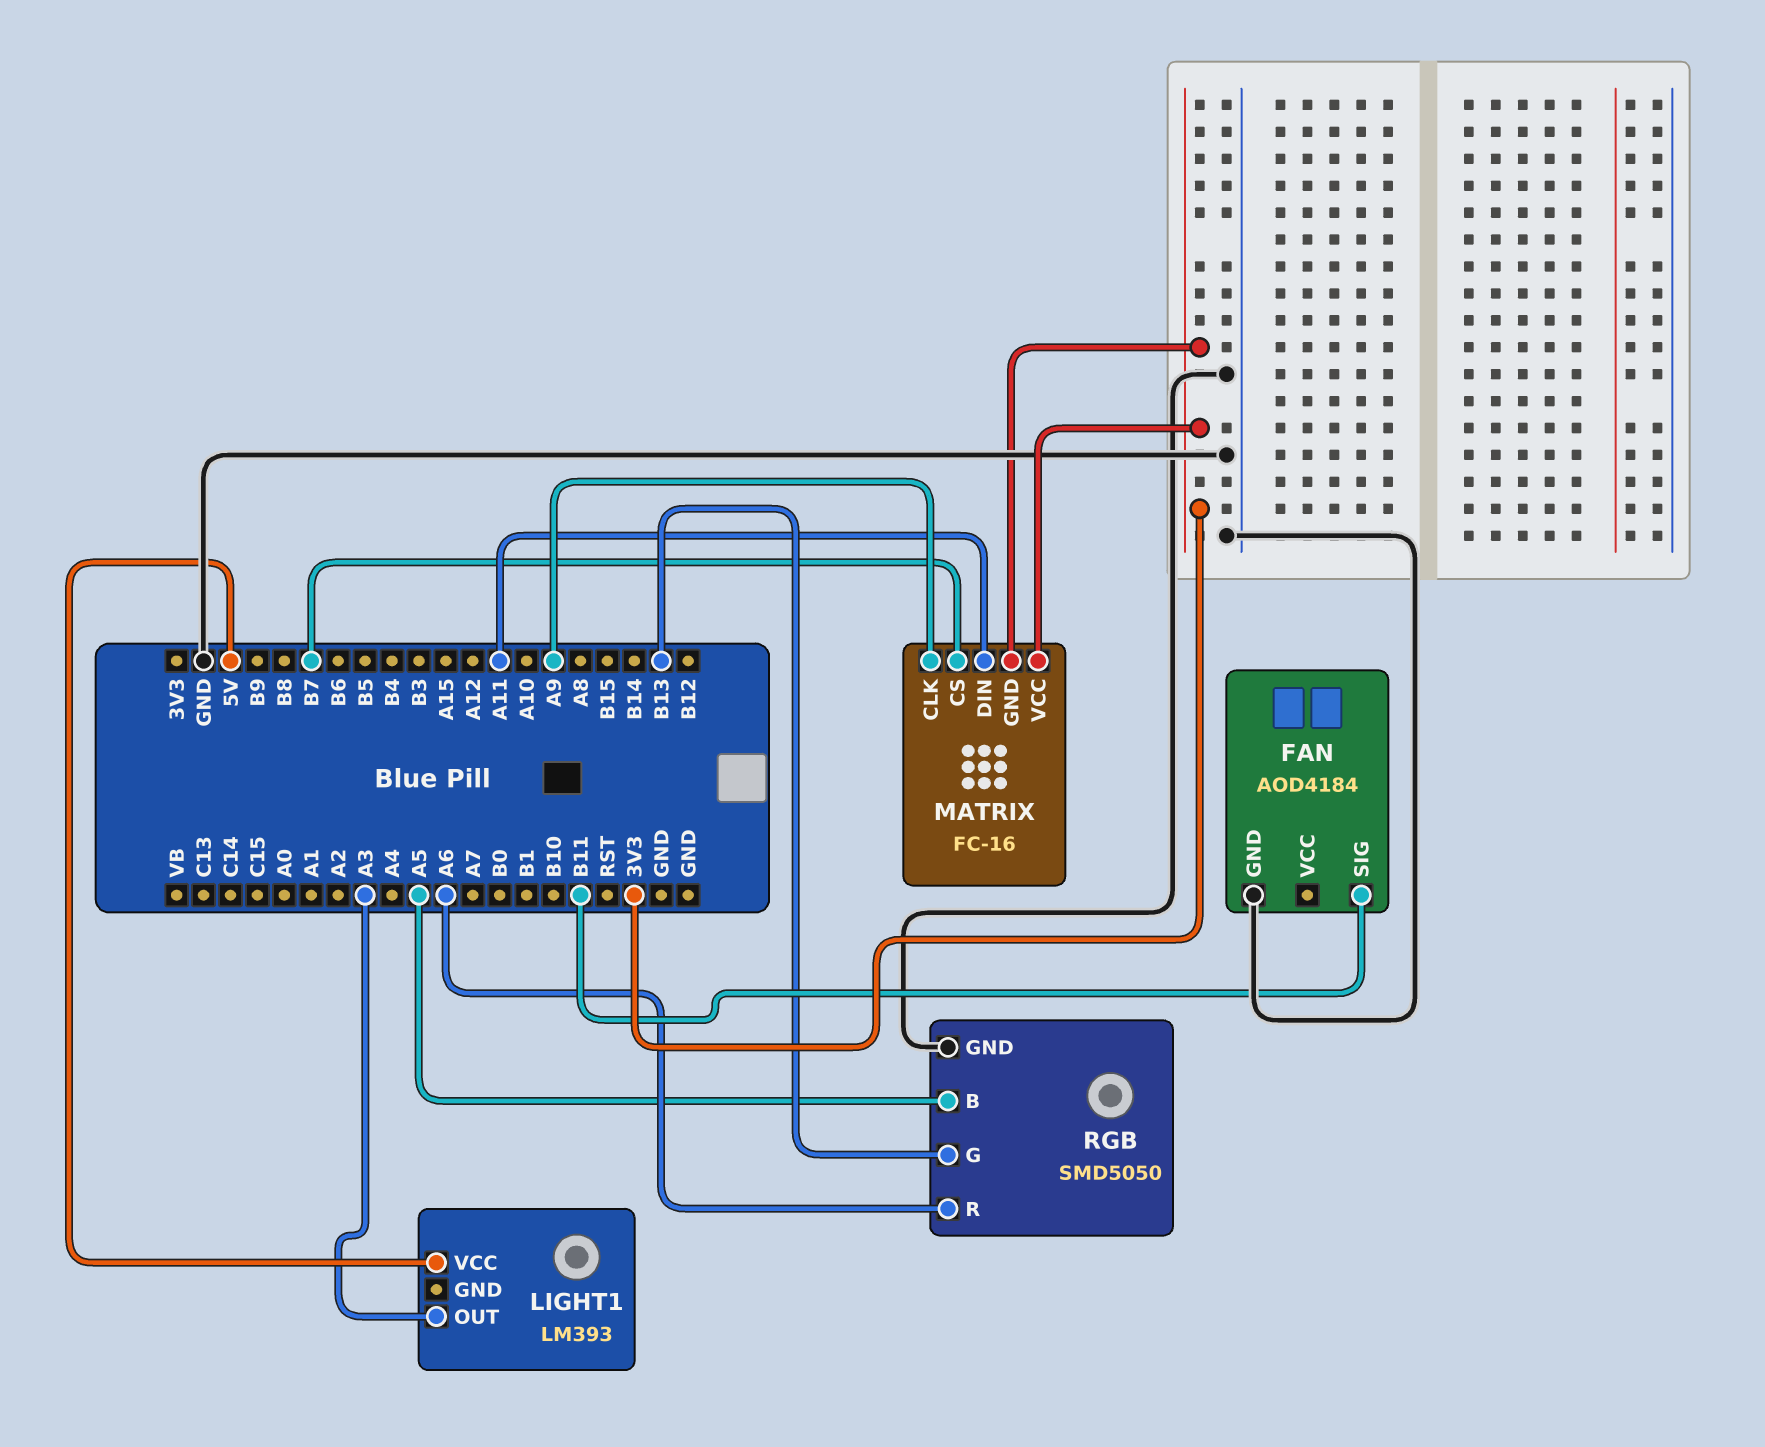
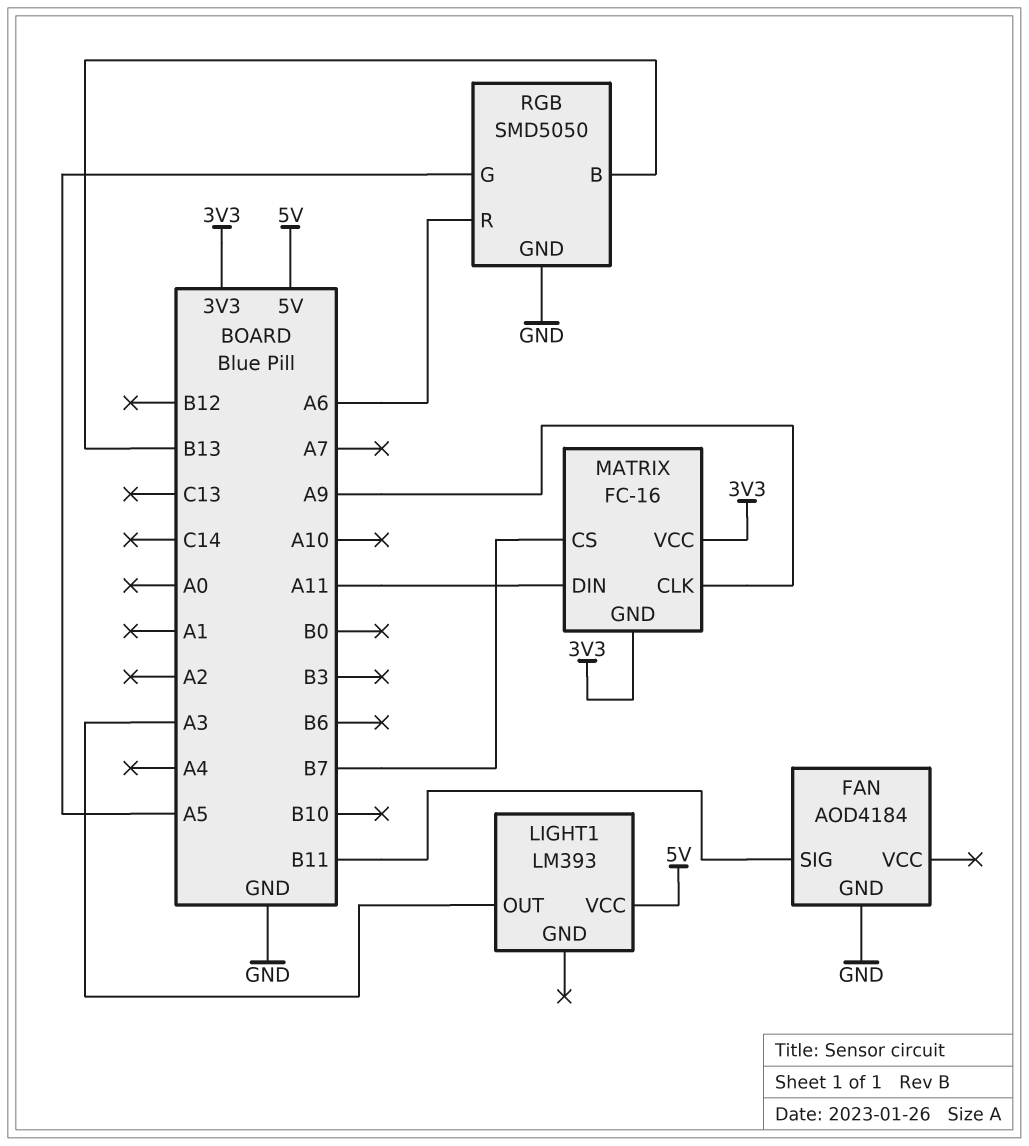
RGB pin B: A5 -> B13
RGB pin G: B13 -> A5

